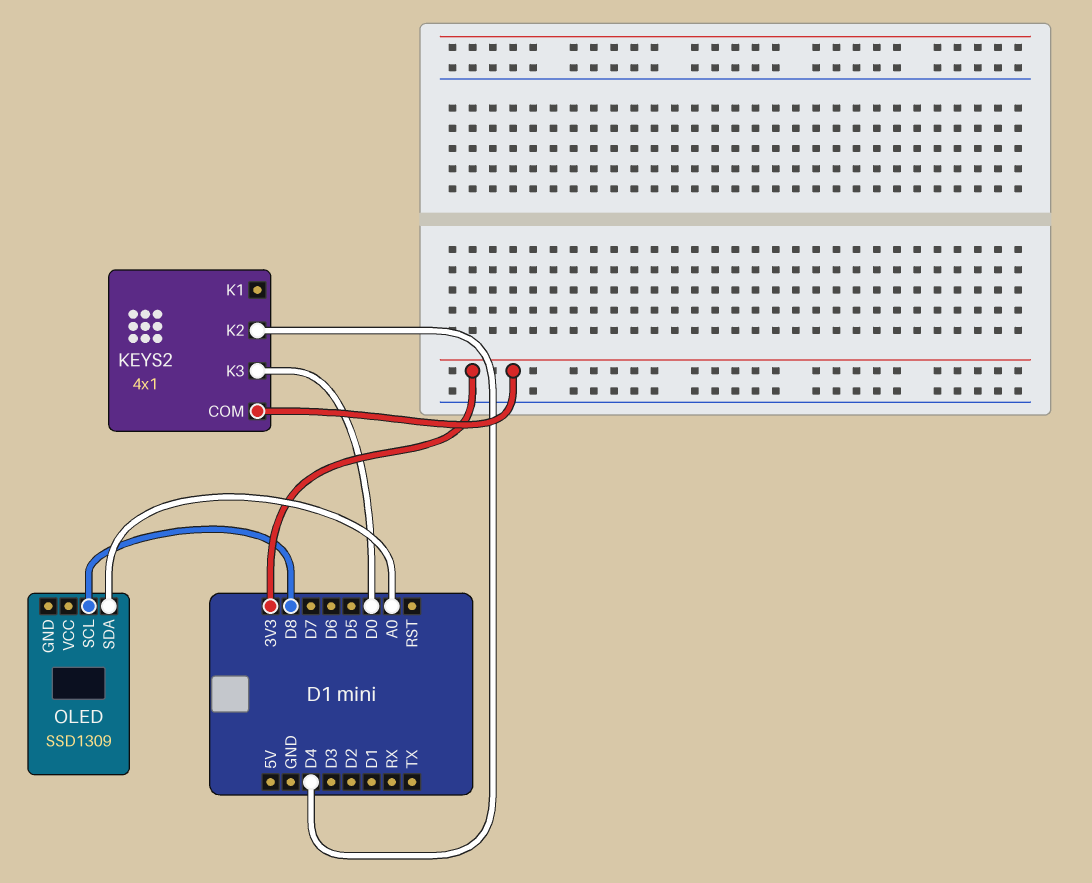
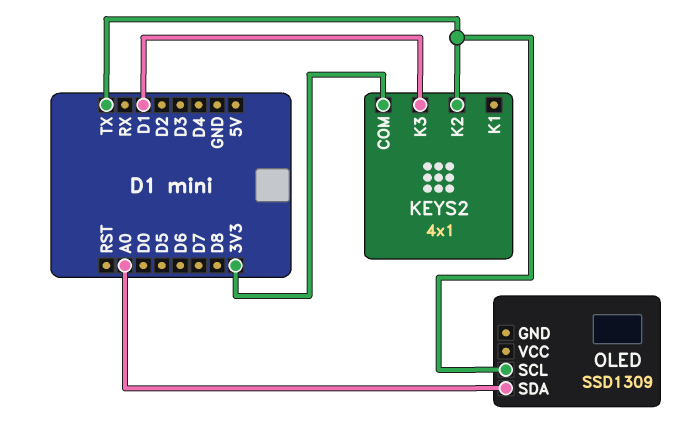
KEYS2 pin K2: D4 -> TX
KEYS2 pin K3: D0 -> D1
OLED pin SCL: D8 -> TX

